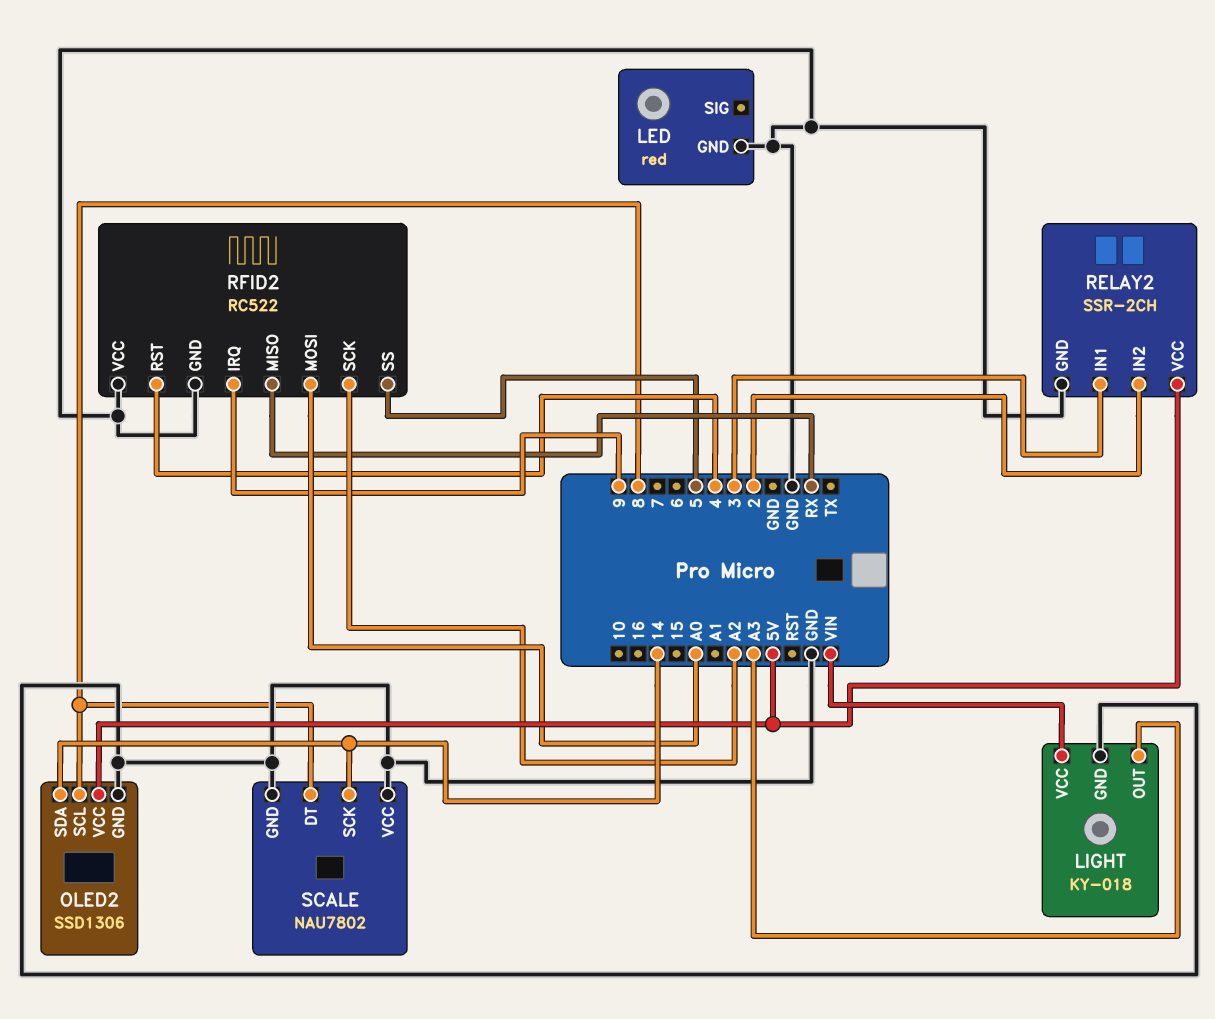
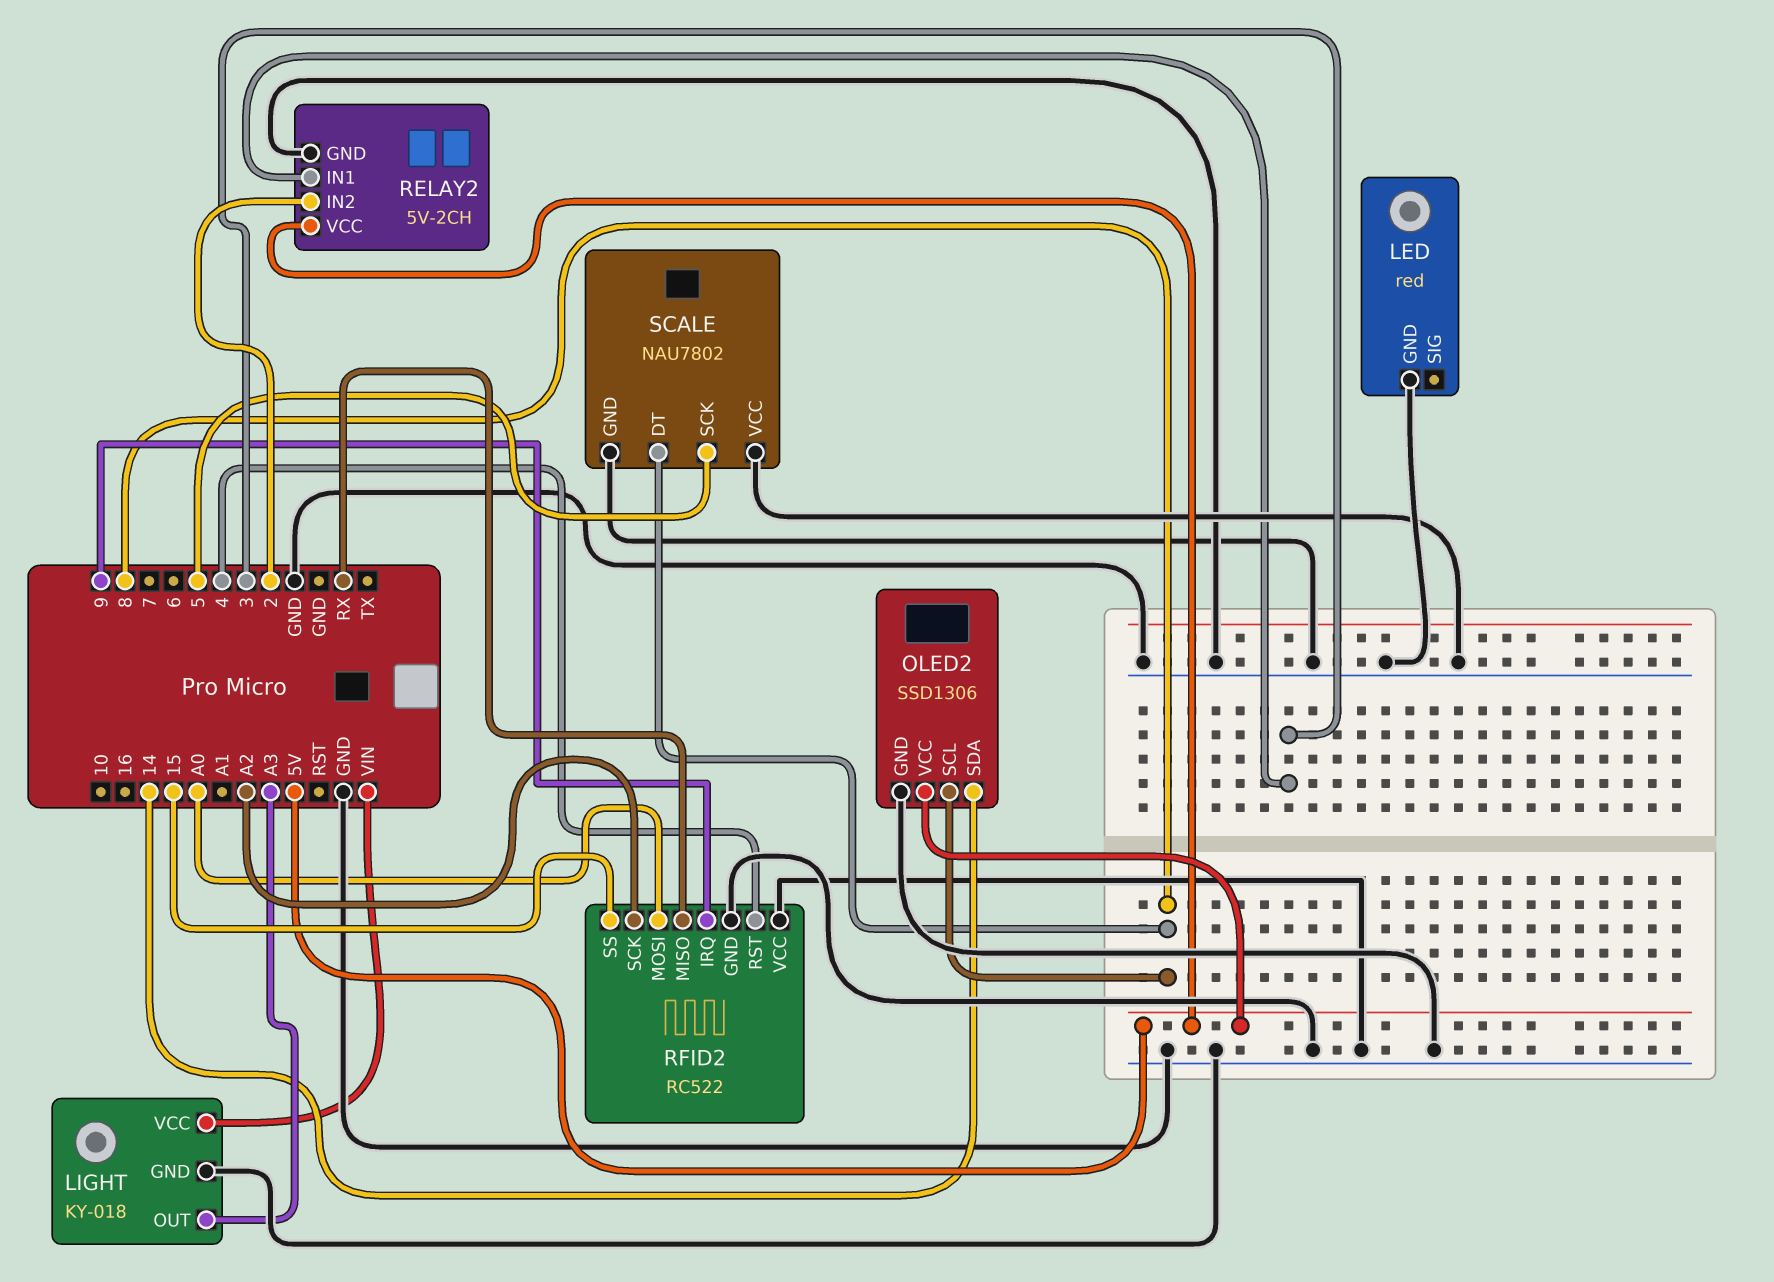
RELAY2: SSR-2CH -> 5V-2CH
RFID2 pin SS: 5 -> 15
SCALE pin SCK: 14 -> 5

